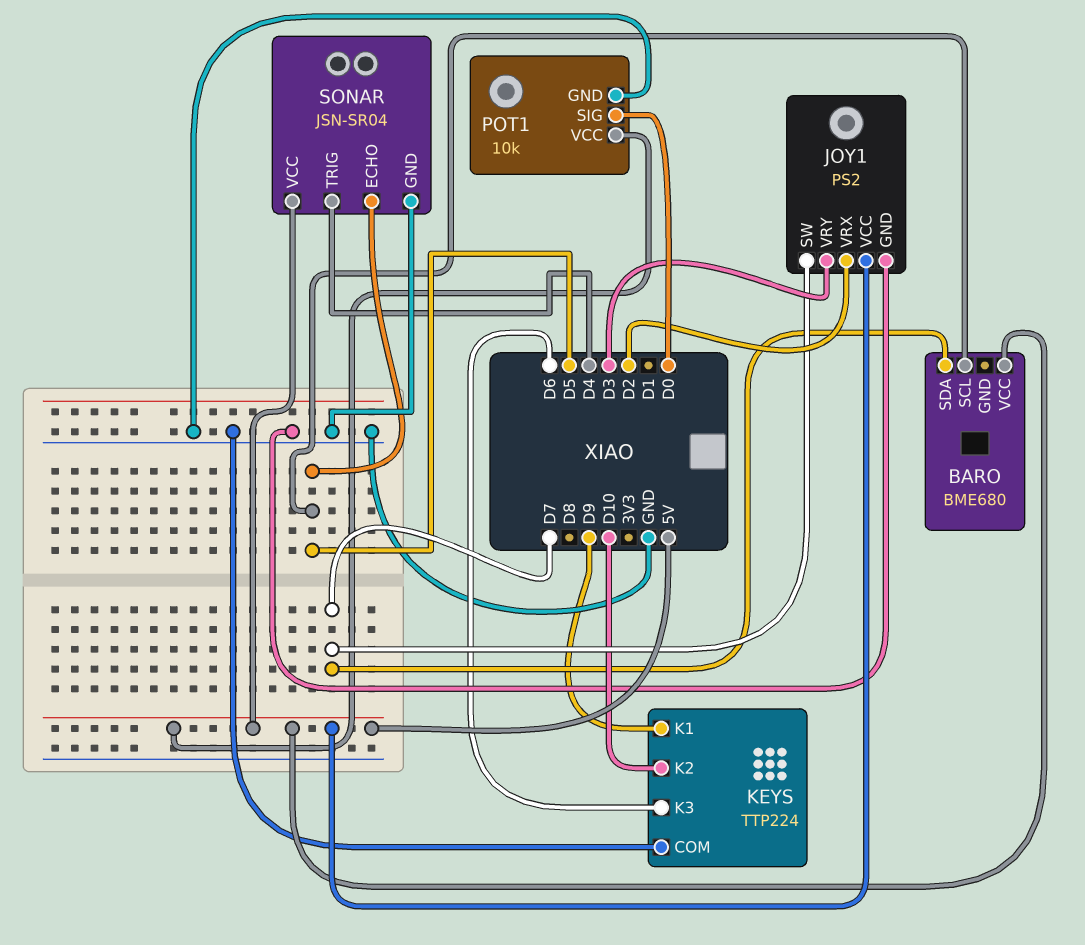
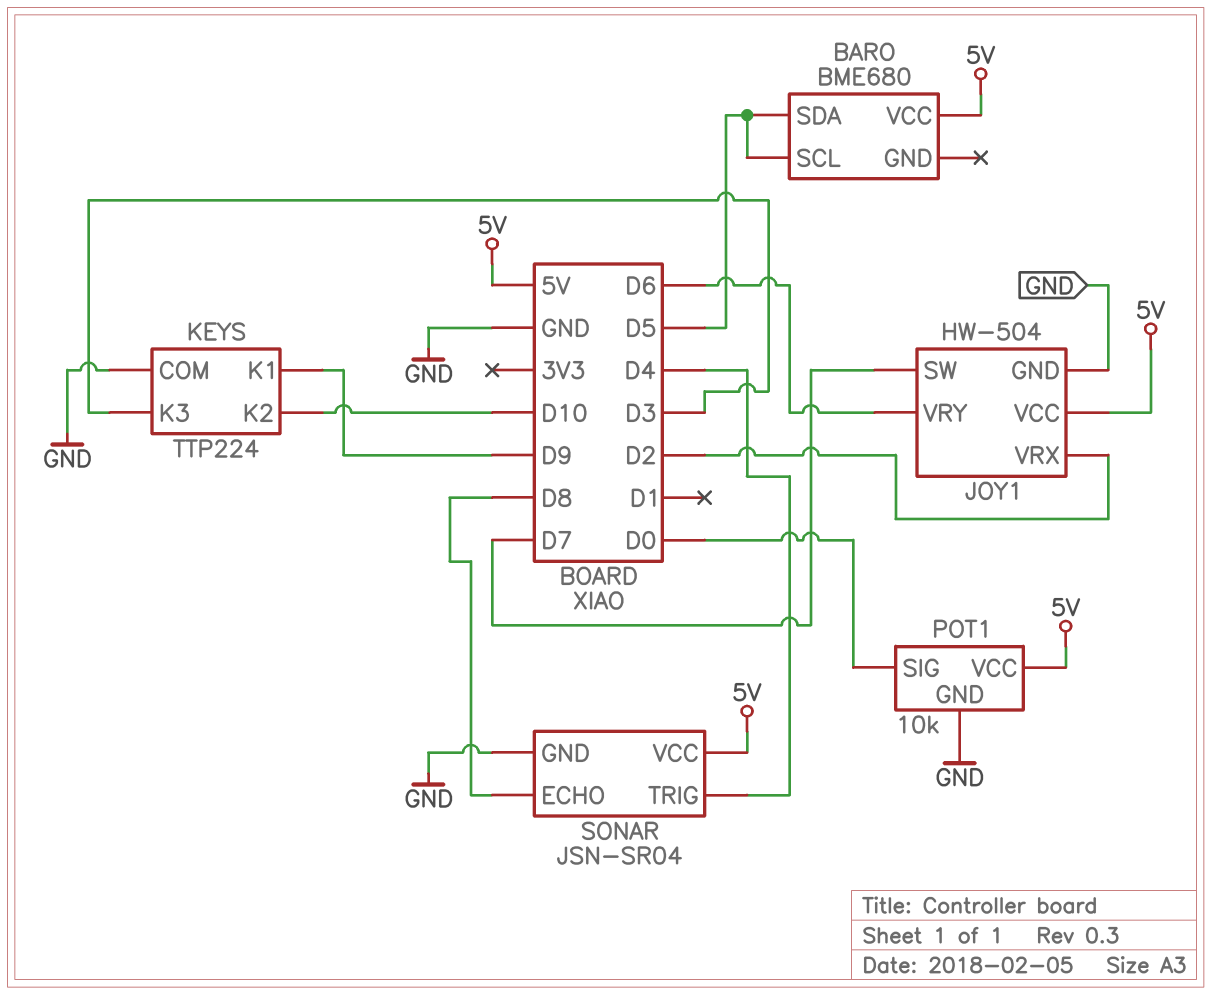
BARO pin SDA: D7 -> D5
JOY1: PS2 -> HW-504
JOY1 pin VRY: D3 -> D6
KEYS pin K3: D6 -> D3
SONAR pin ECHO: D5 -> D8

